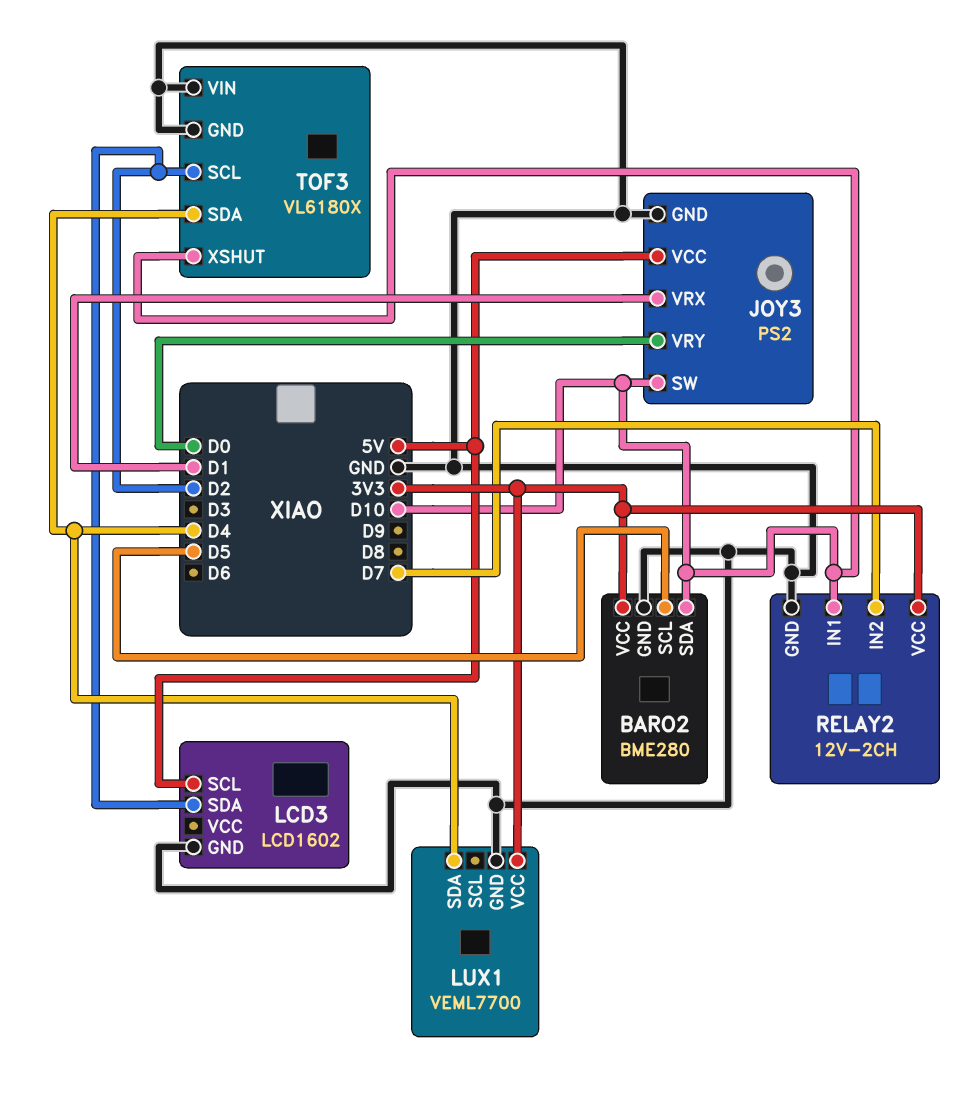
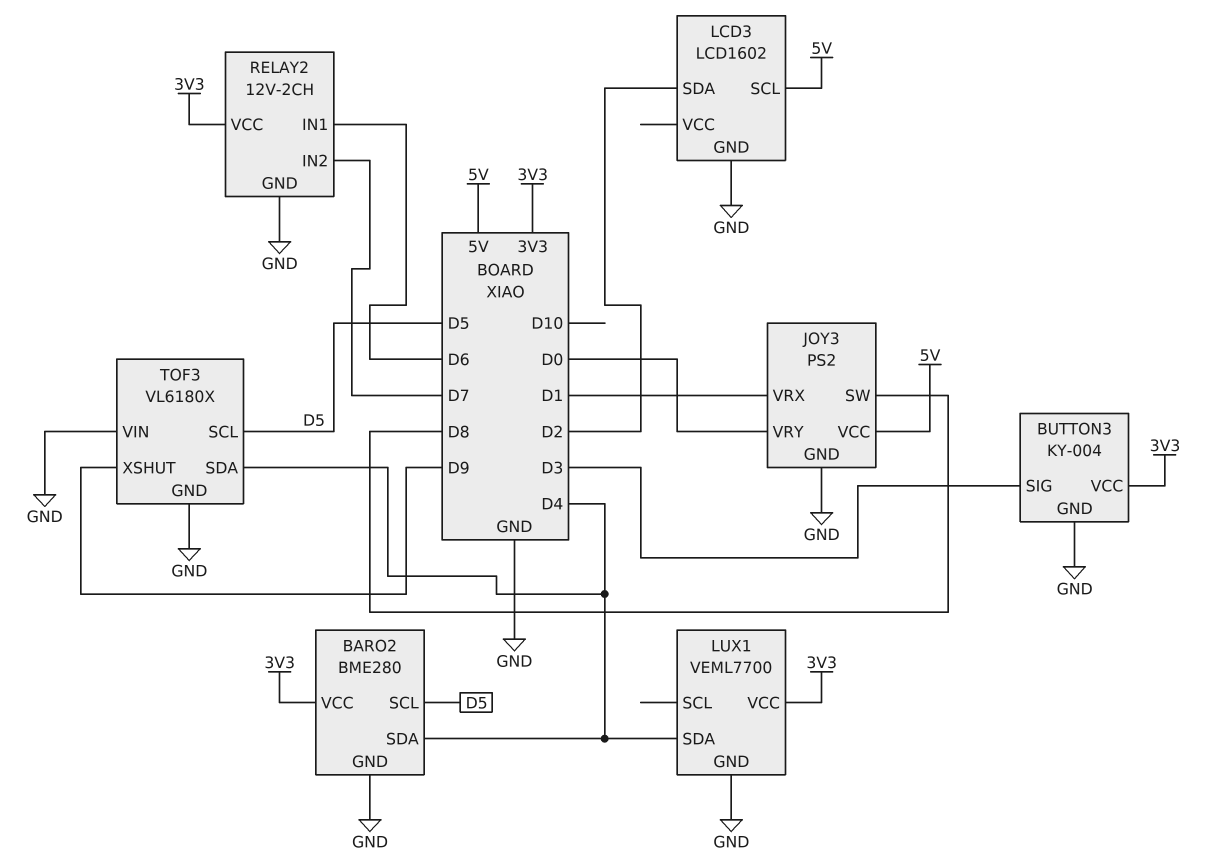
BARO2 pin SDA: D10 -> D4
BUTTON3: none -> KY-004
BUTTON3 pin GND: none -> GND
BUTTON3 pin SIG: none -> D3
BUTTON3 pin VCC: none -> 3V3
JOY3 pin SW: D10 -> D8
RELAY2 pin IN1: D10 -> D6
TOF3 pin SCL: D2 -> D5
TOF3 pin XSHUT: D10 -> D9

